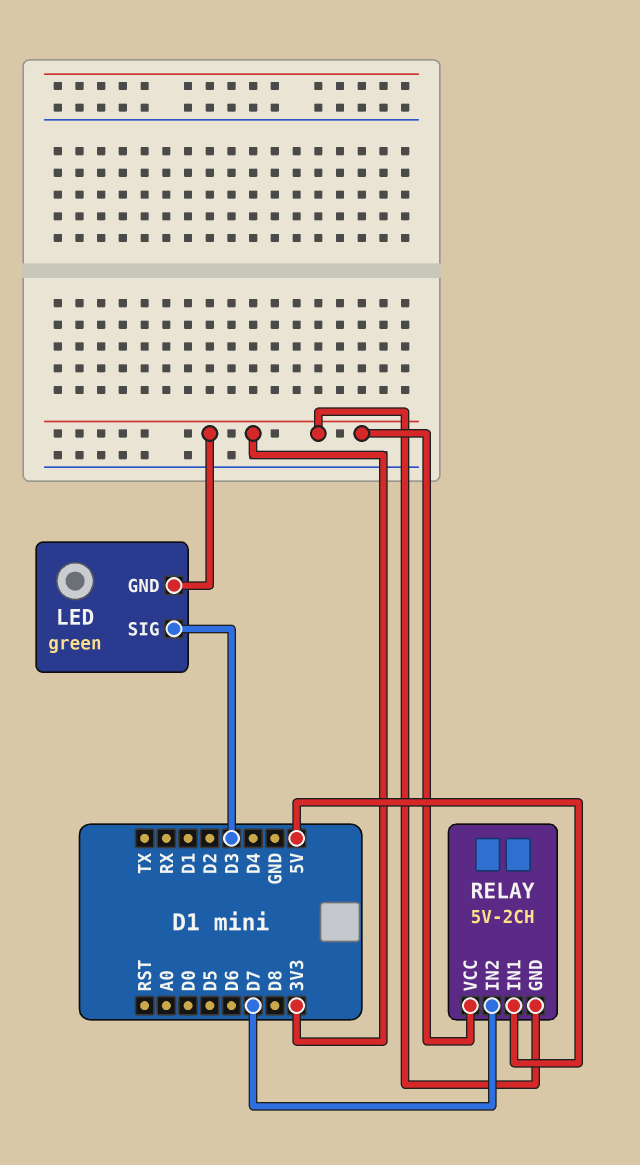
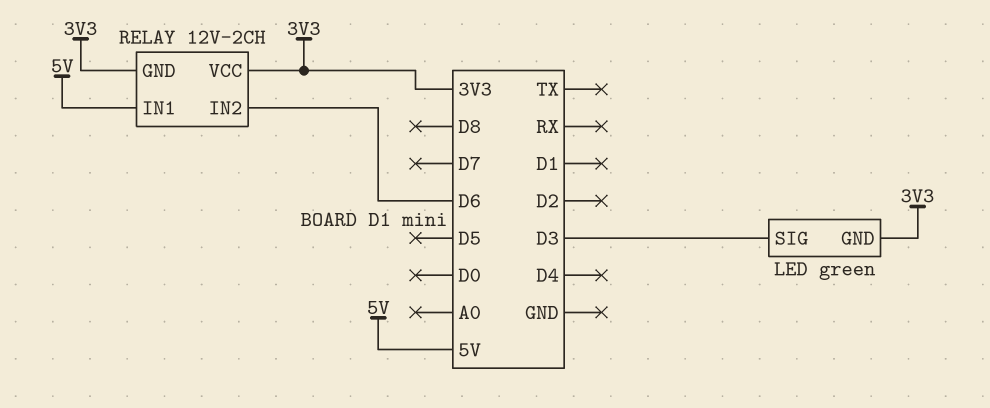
RELAY: 5V-2CH -> 12V-2CH
RELAY pin IN2: D7 -> D6

